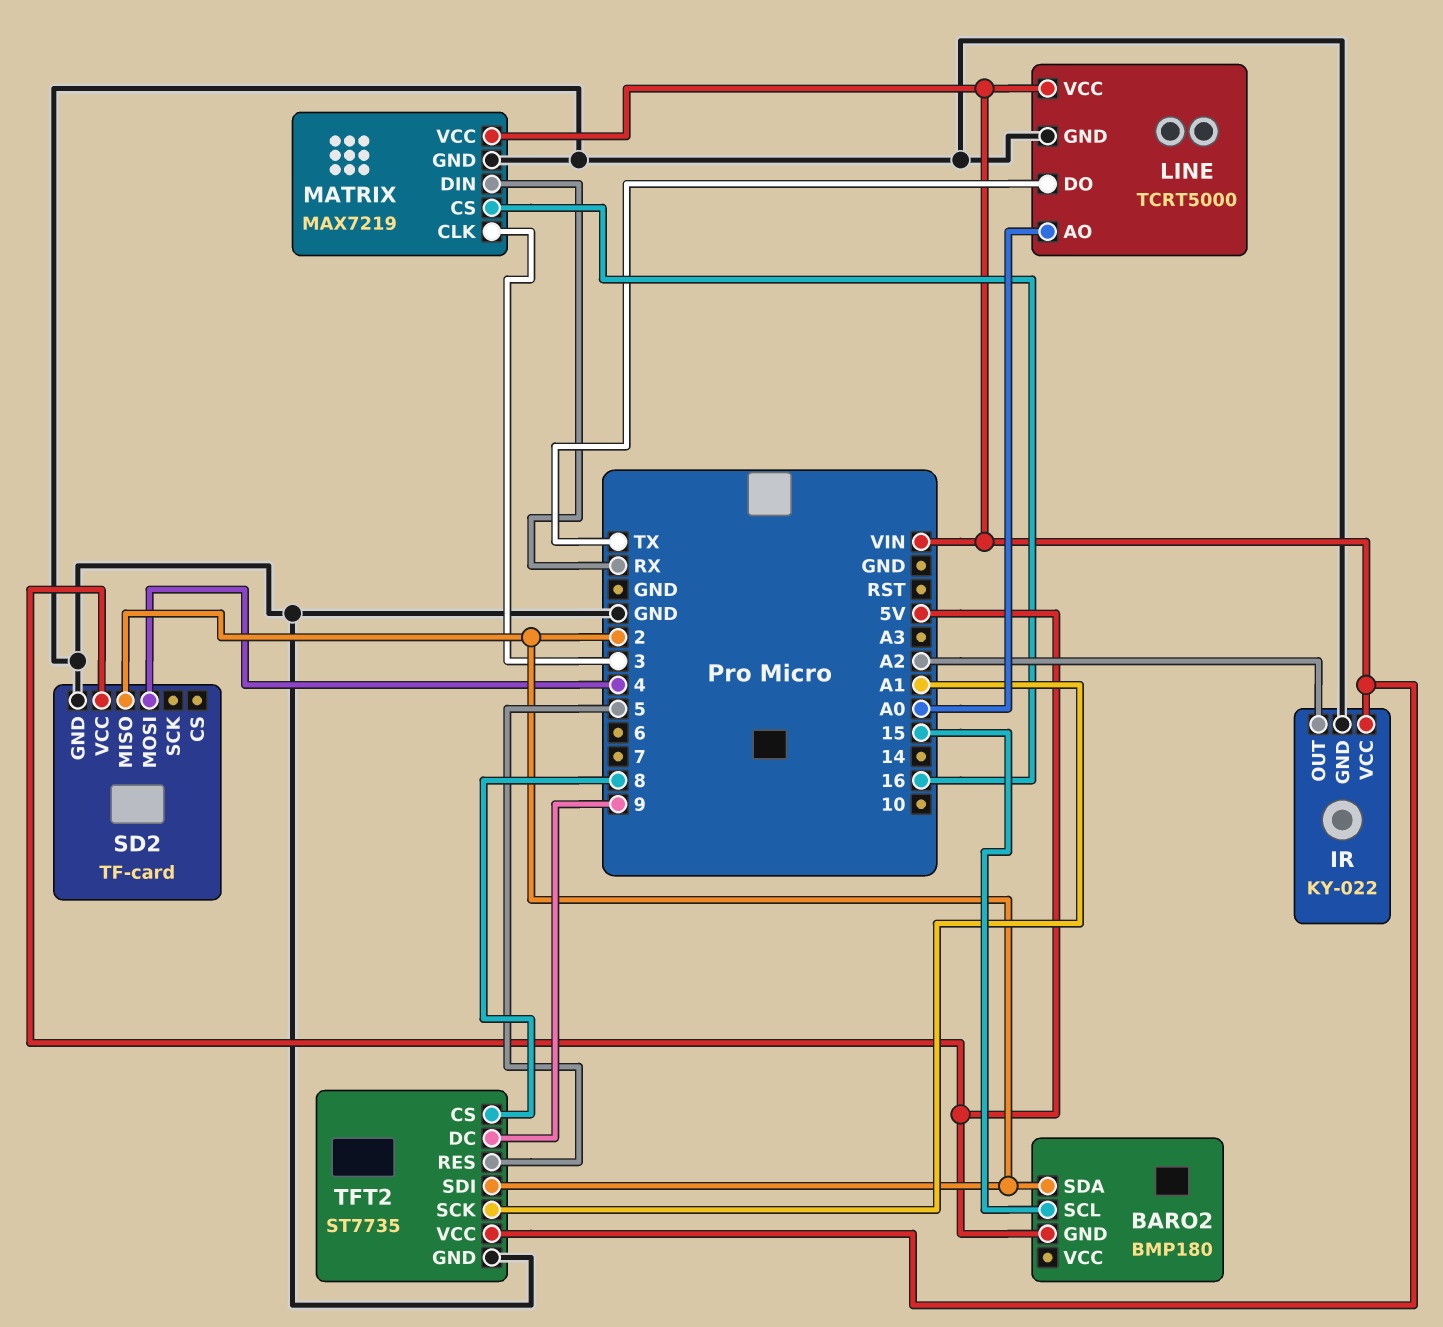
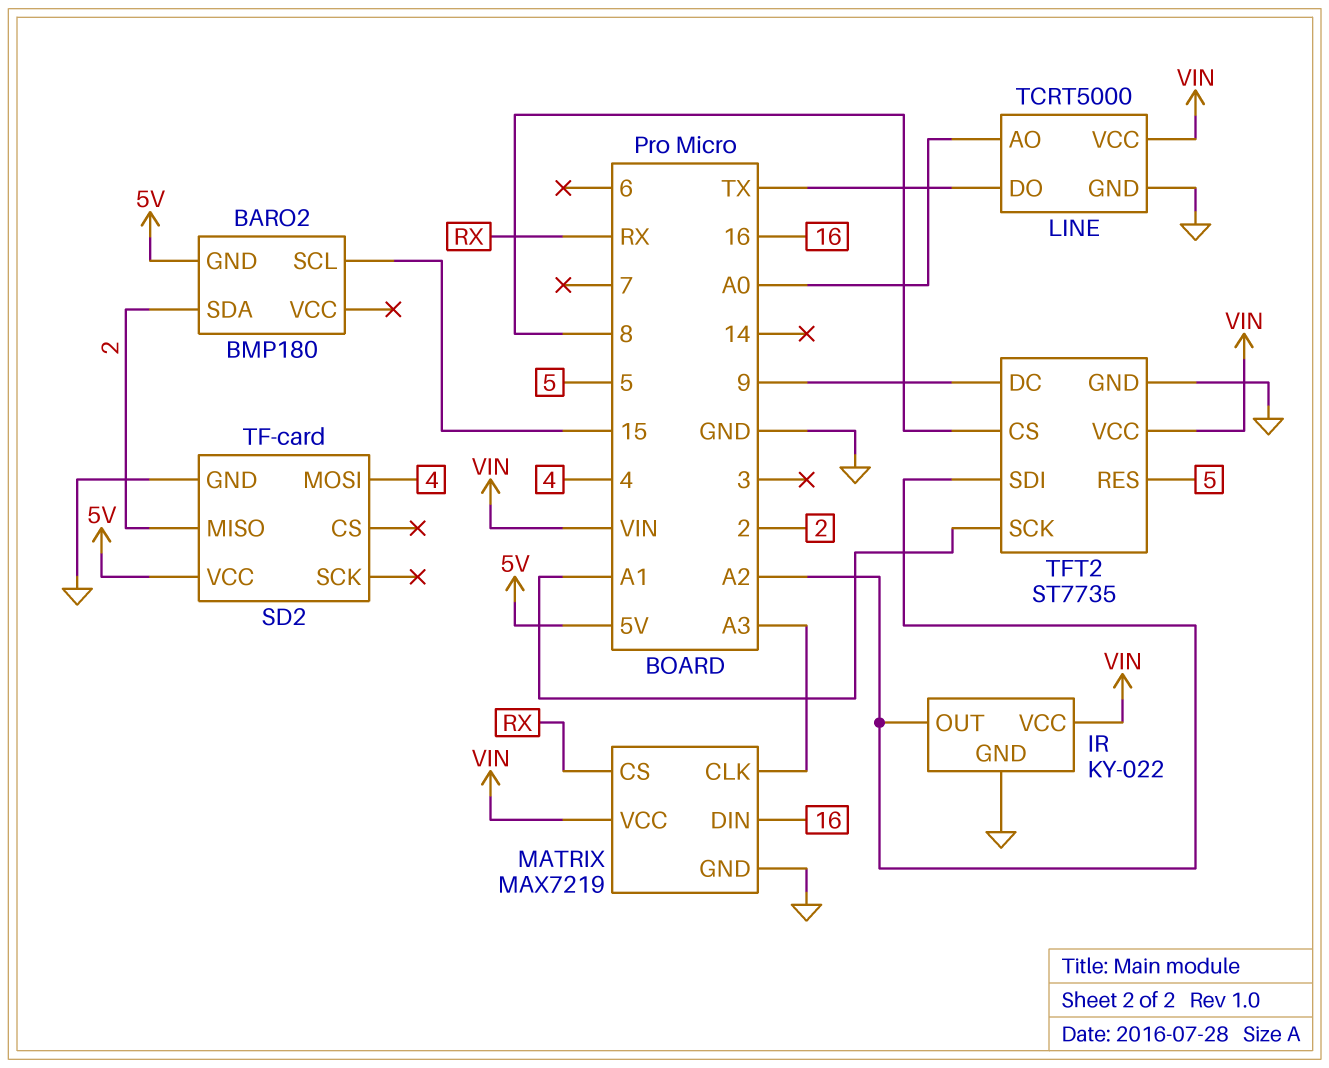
MATRIX pin CLK: 3 -> A3
MATRIX pin CS: 16 -> RX
MATRIX pin DIN: RX -> 16
TFT2 pin SDI: 2 -> A2

